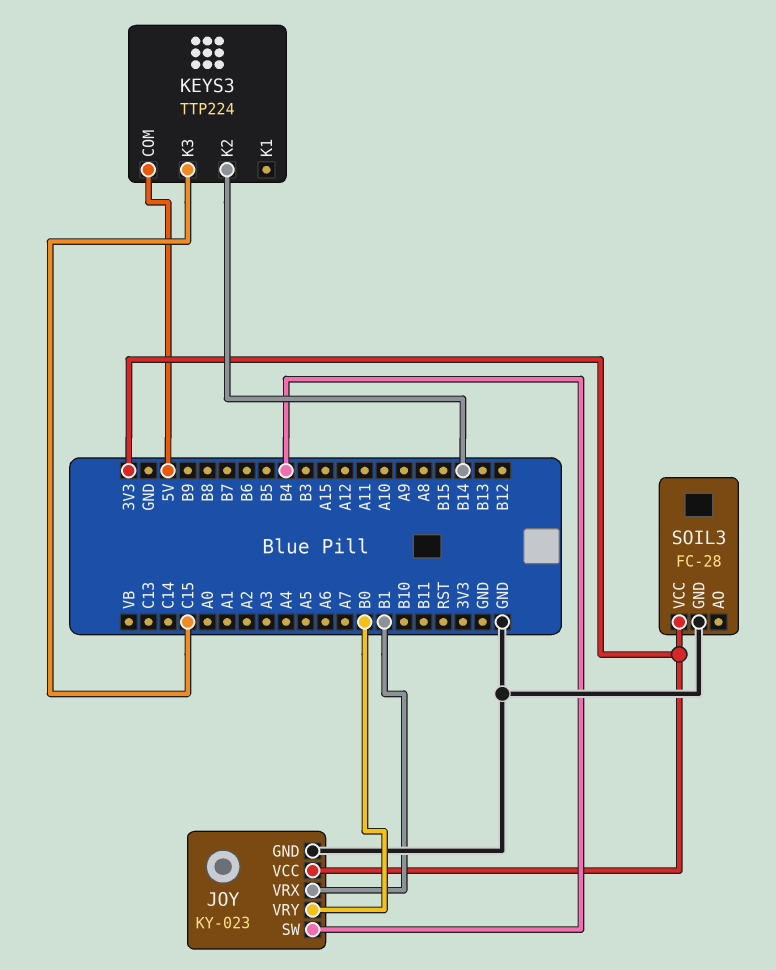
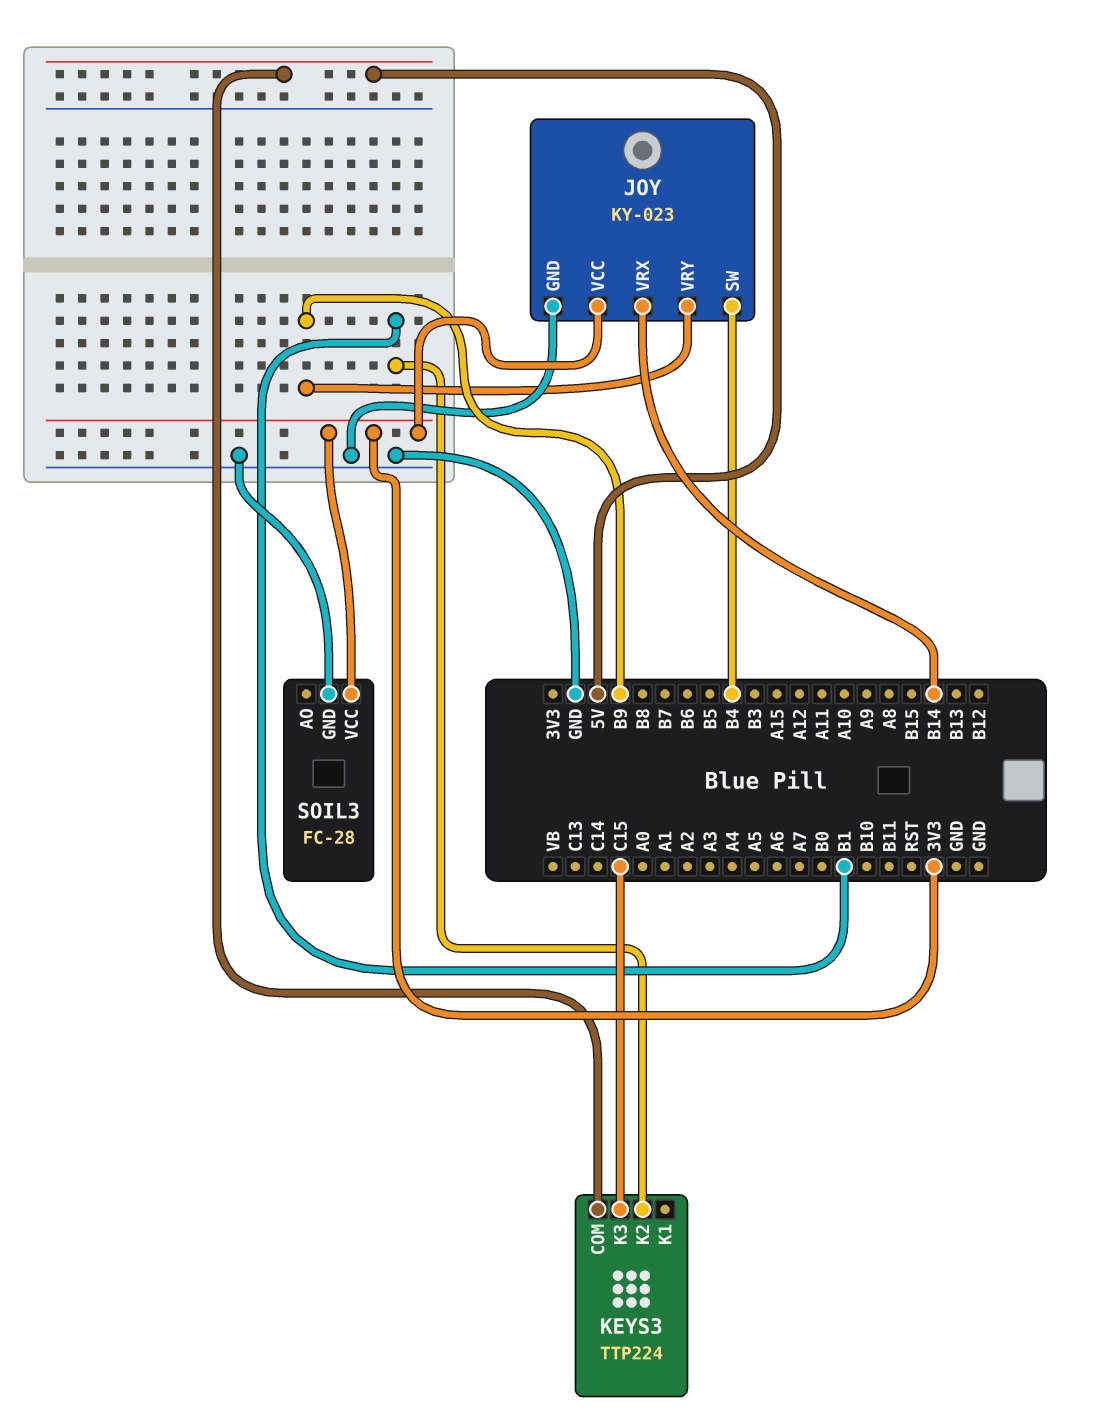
JOY pin VRX: B1 -> B14
JOY pin VRY: B0 -> B9
KEYS3 pin K2: B14 -> B1

